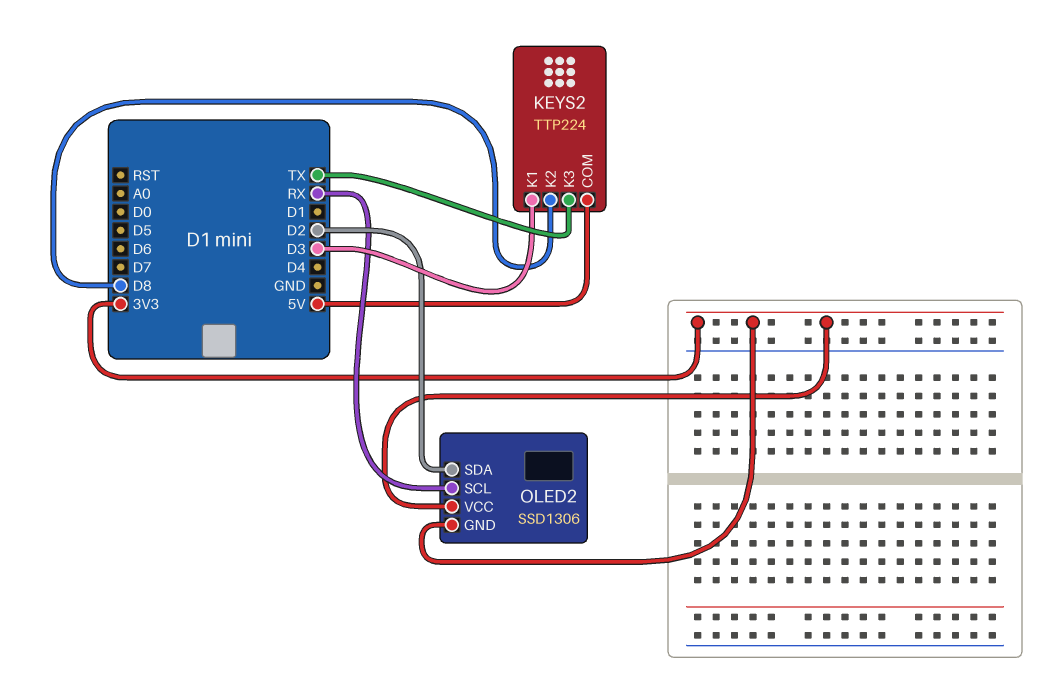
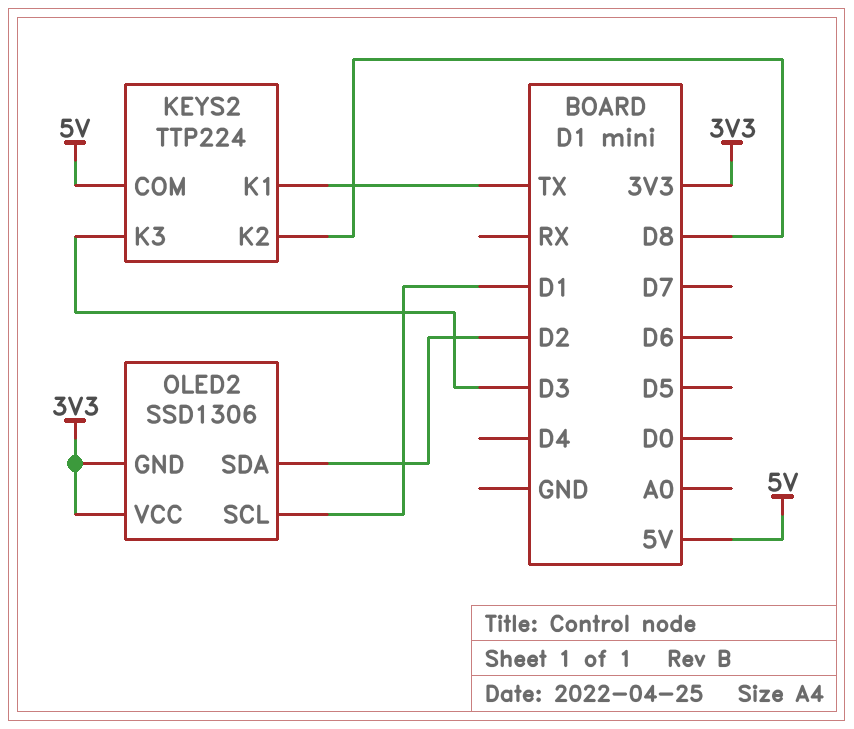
KEYS2 pin K1: D3 -> TX
KEYS2 pin K3: TX -> D3
OLED2 pin SCL: RX -> D1

